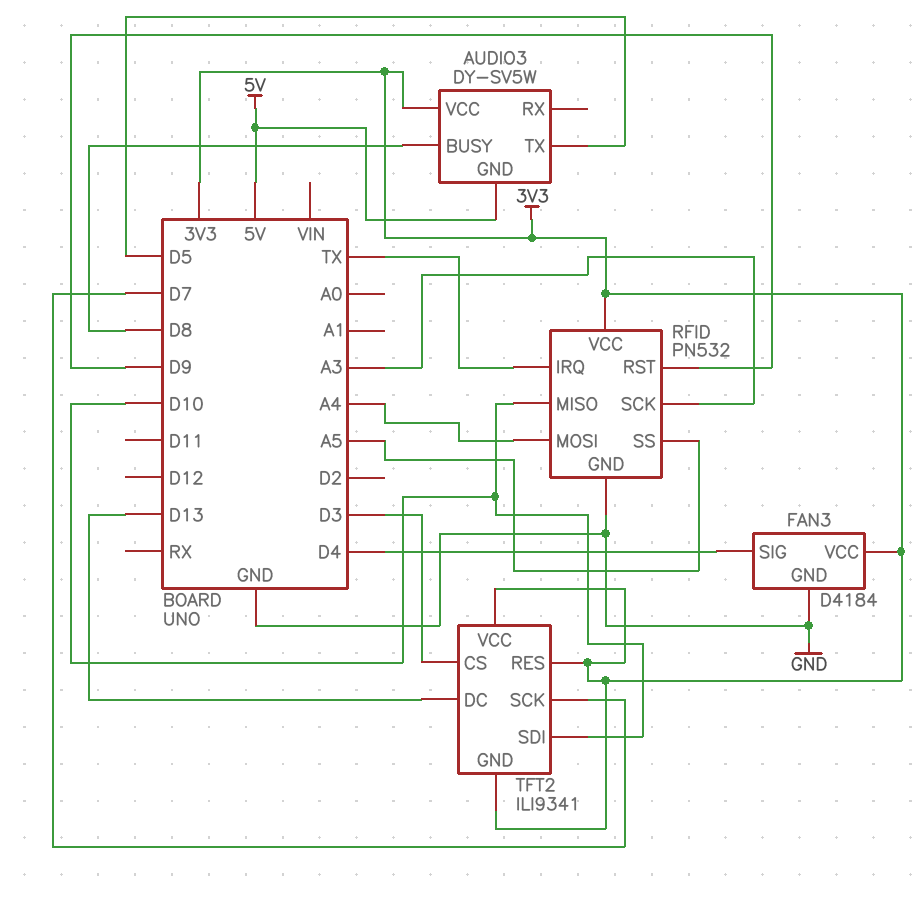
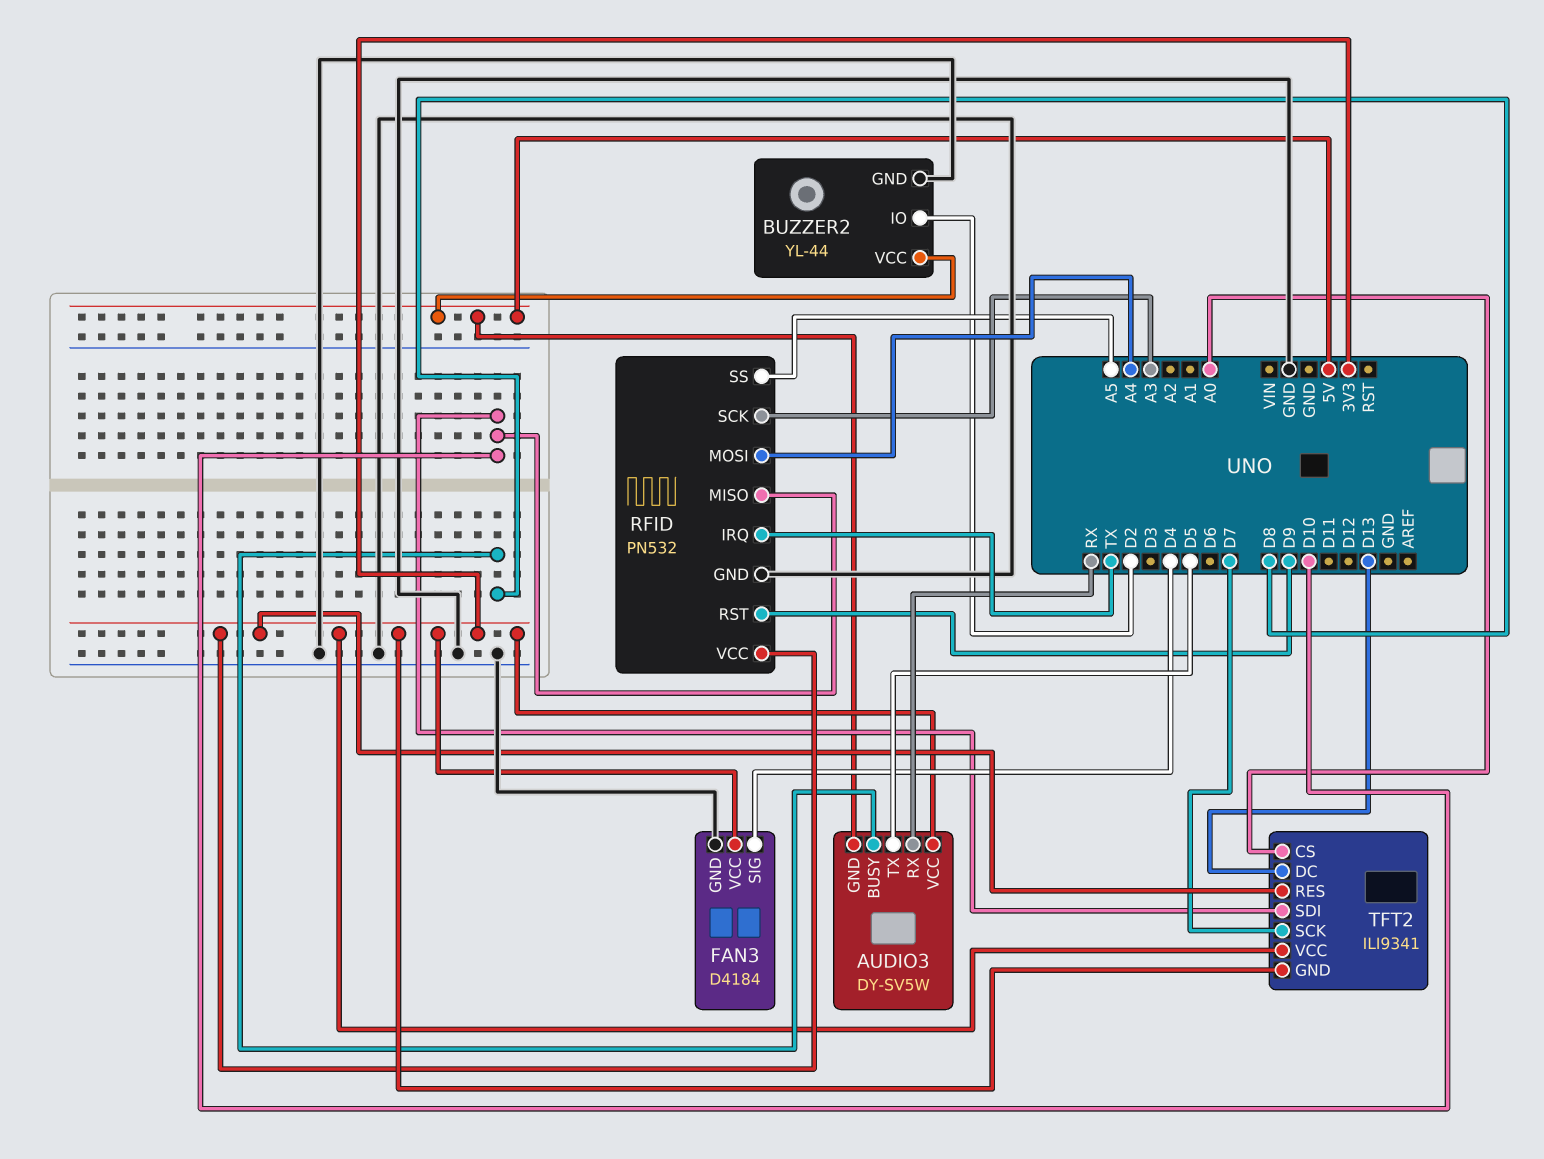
AUDIO3 pin RX: none -> RX
BUZZER2: none -> YL-44
BUZZER2 pin GND: none -> GND
BUZZER2 pin IO: none -> D2
BUZZER2 pin VCC: none -> 5V
TFT2 pin CS: D3 -> A0

